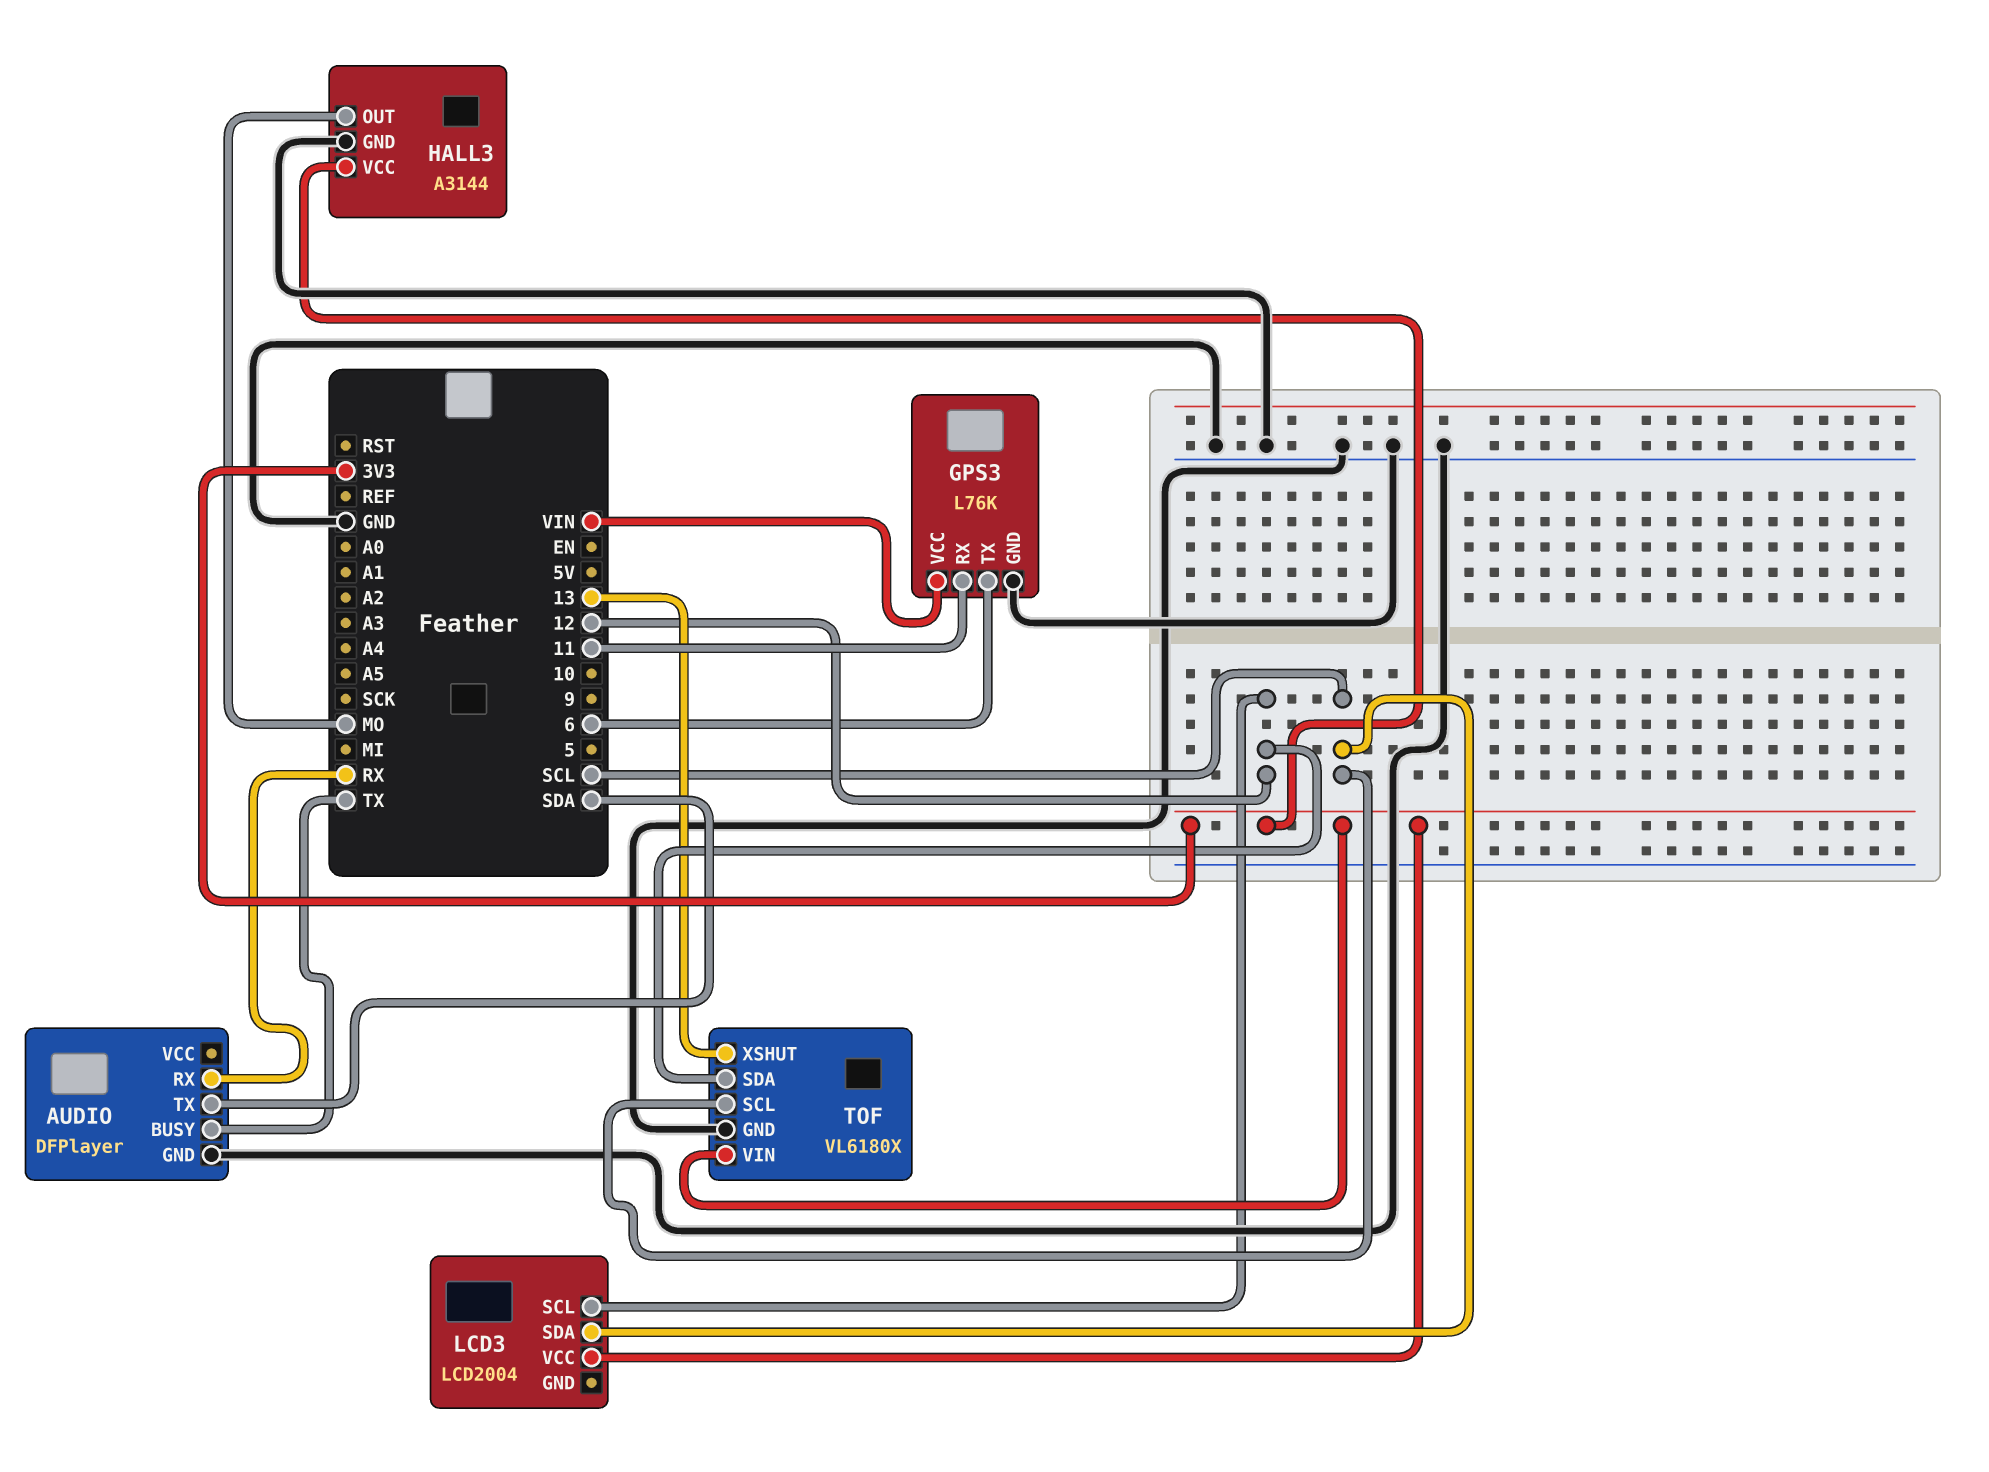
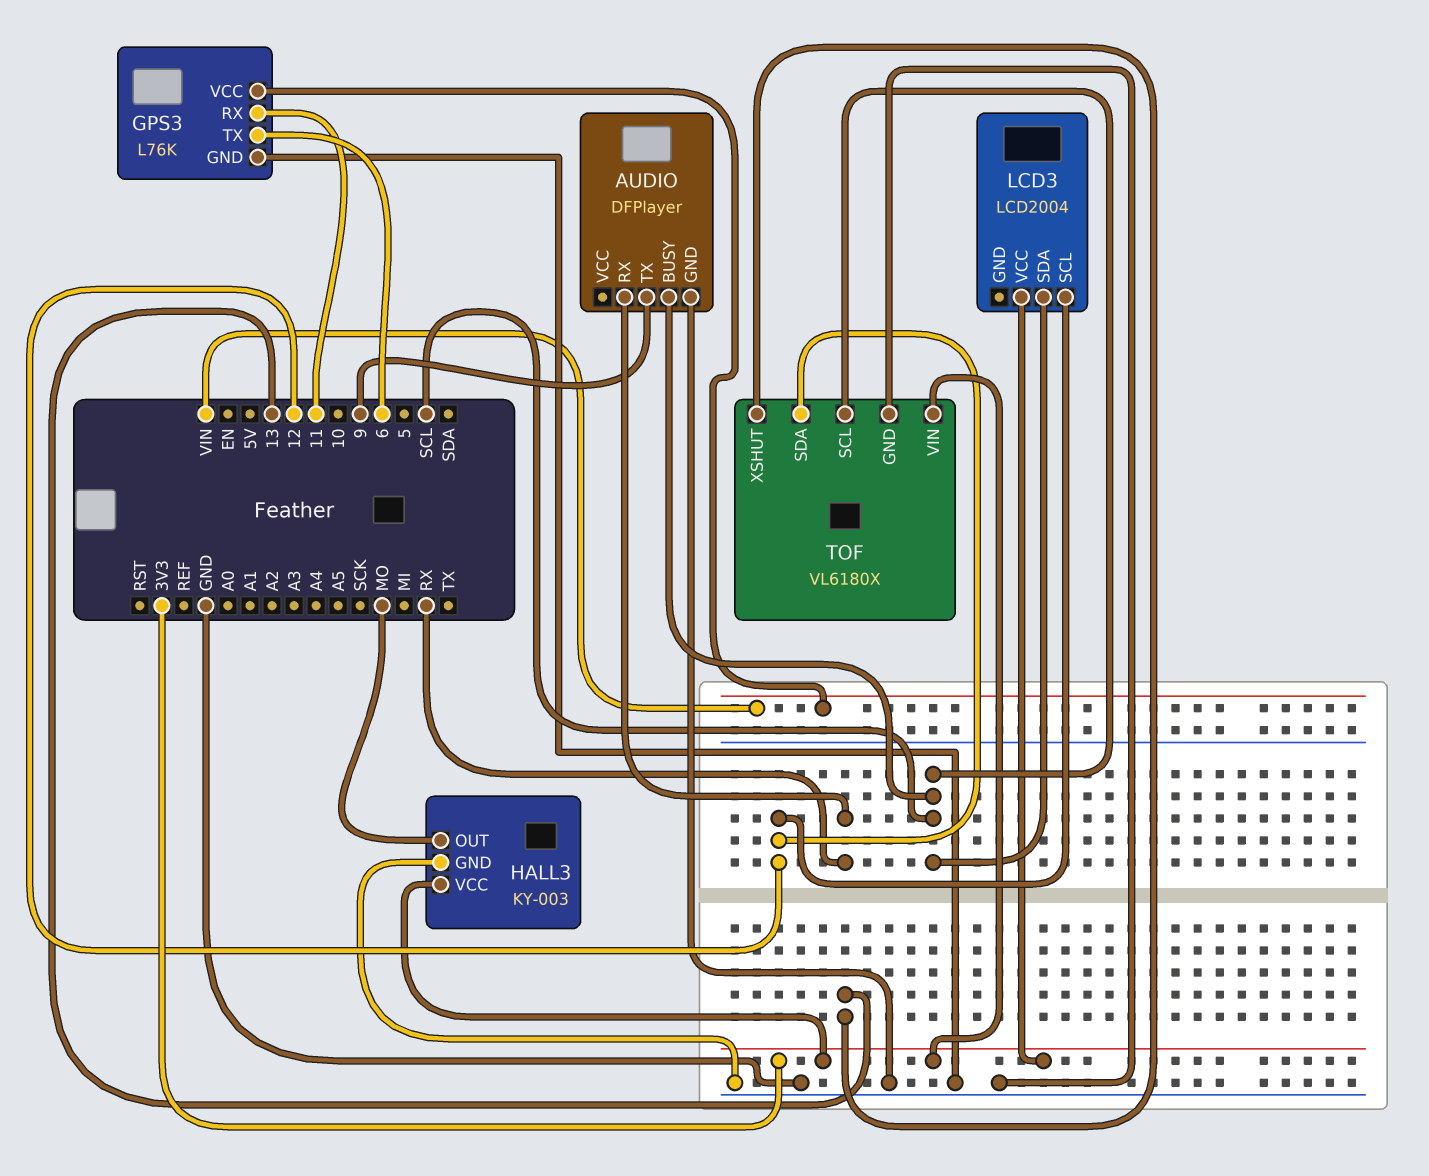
AUDIO pin BUSY: TX -> SCL
AUDIO pin TX: SDA -> 9
HALL3: A3144 -> KY-003

